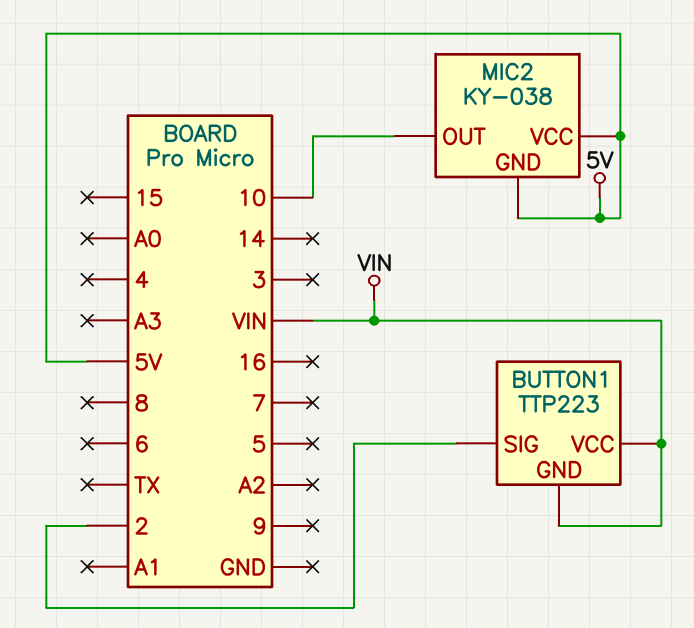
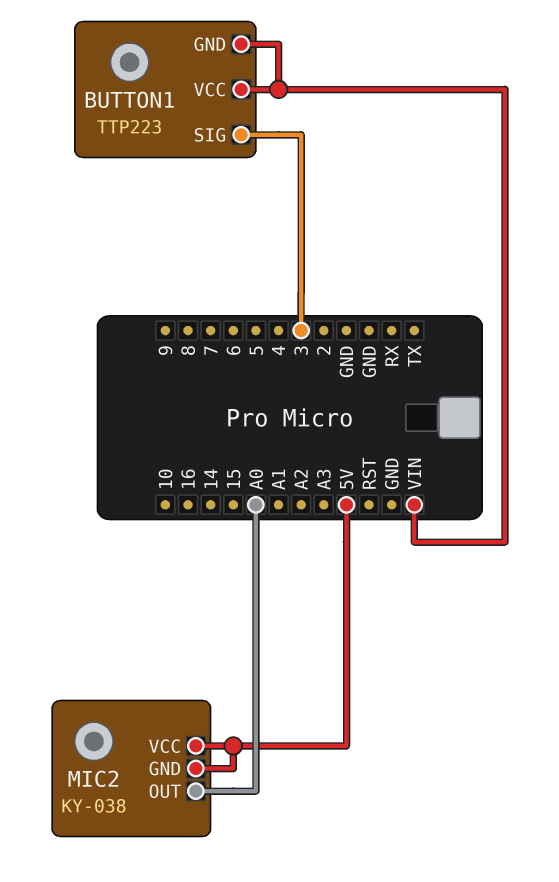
BUTTON1 pin SIG: 2 -> 3
MIC2 pin OUT: 10 -> A0

